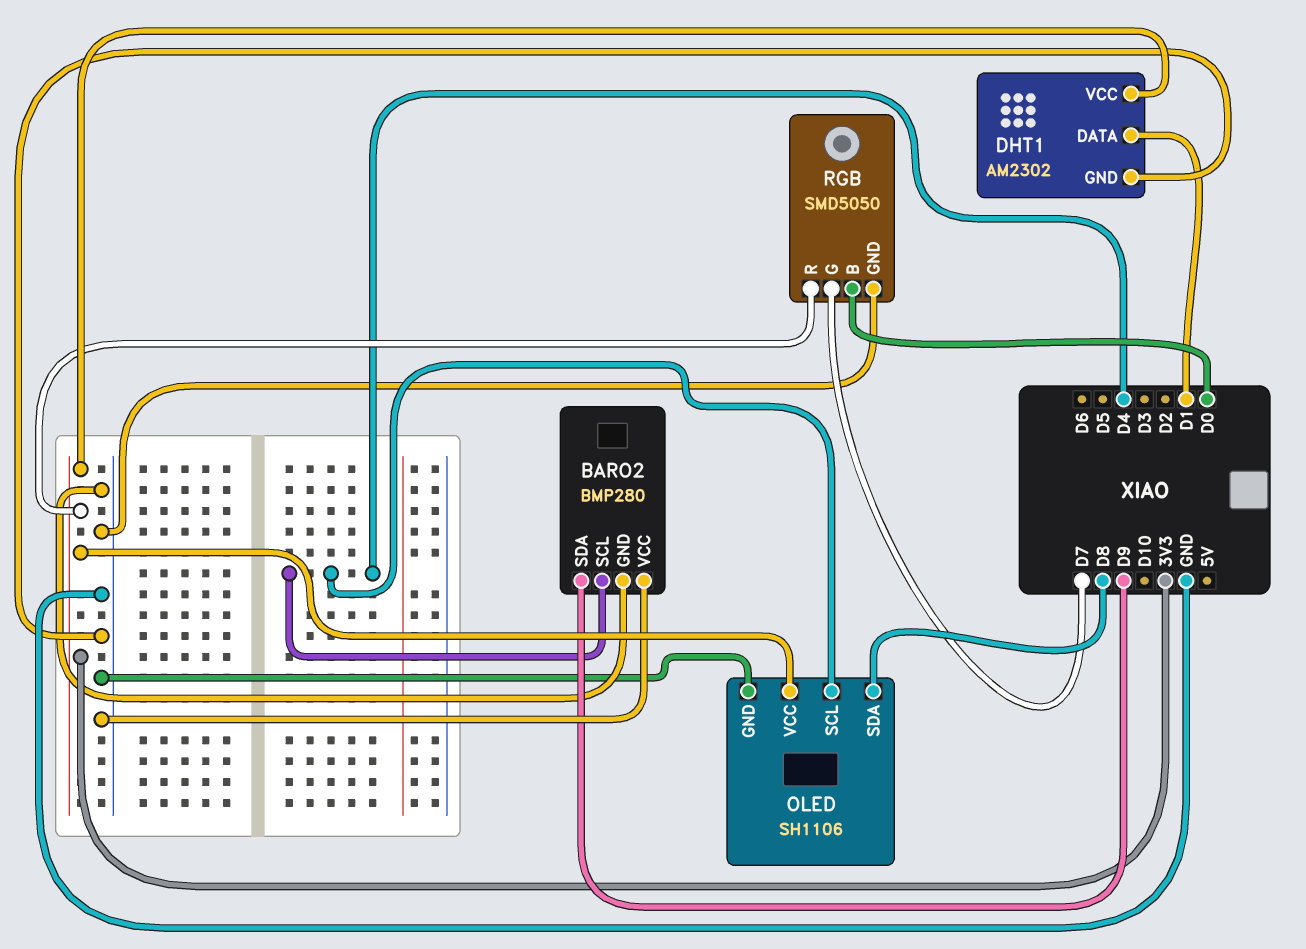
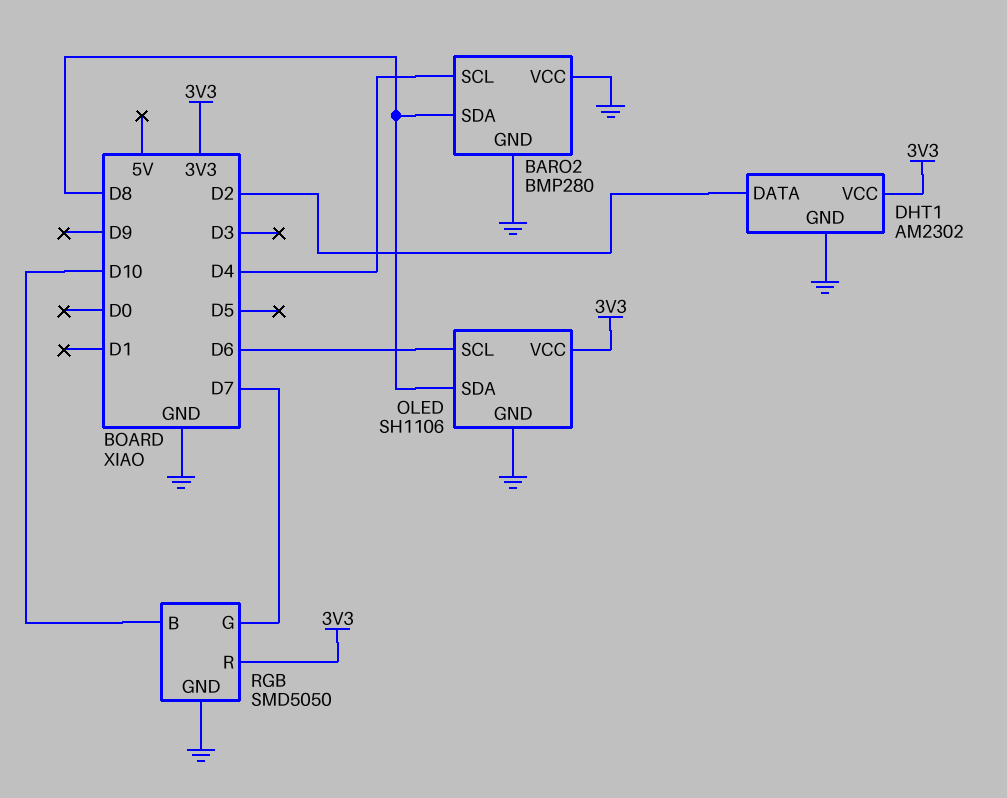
BARO2 pin SDA: D9 -> D8
DHT1 pin DATA: D1 -> D2
OLED pin SCL: D4 -> D6
RGB pin B: D0 -> D10

